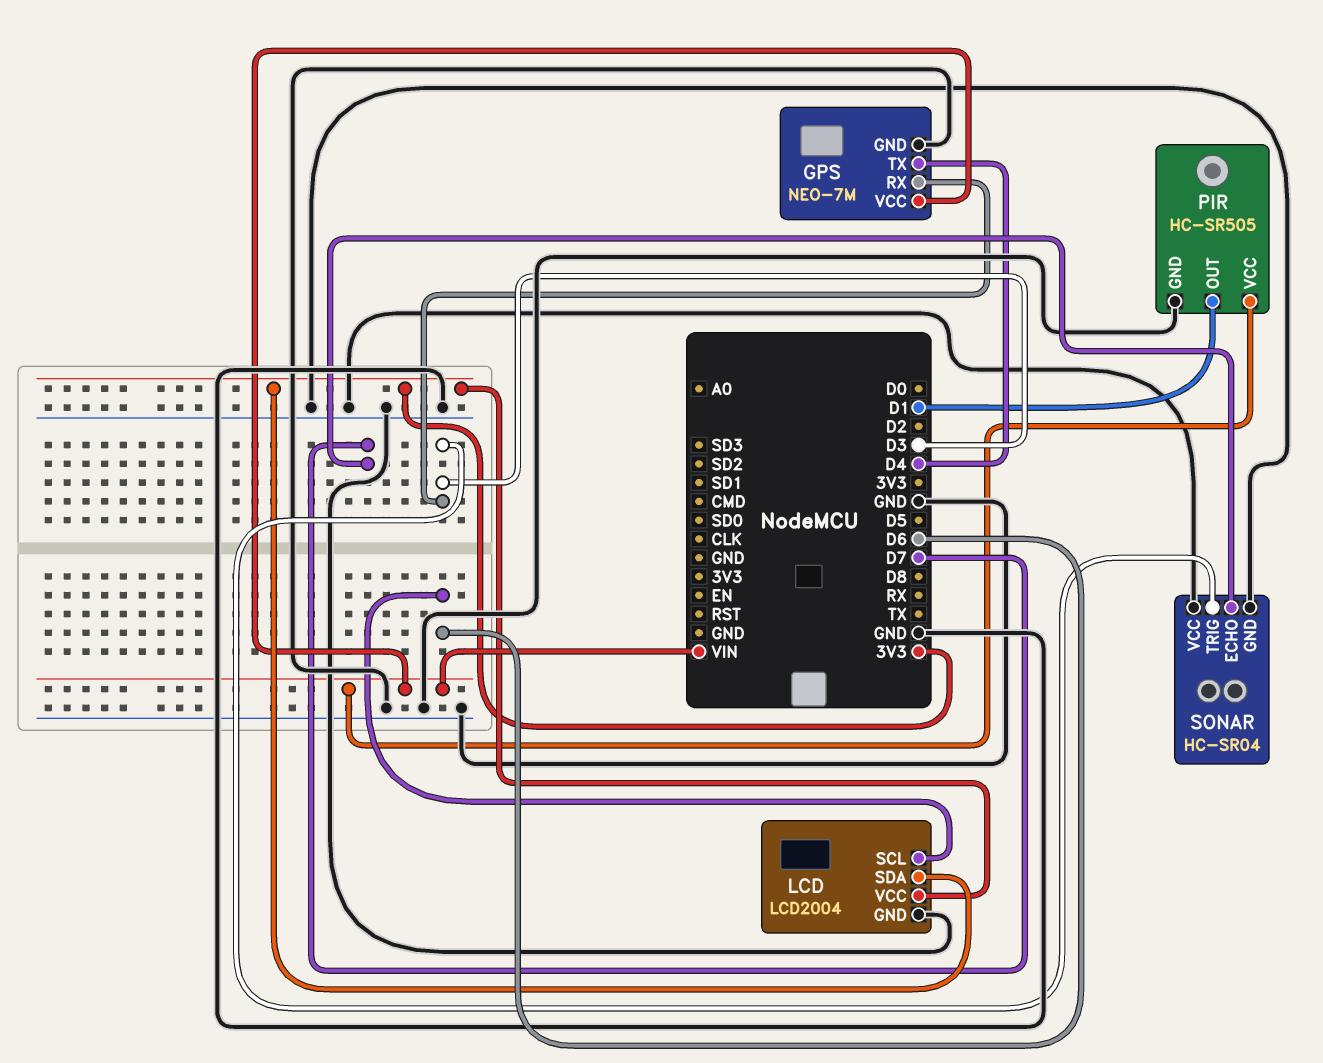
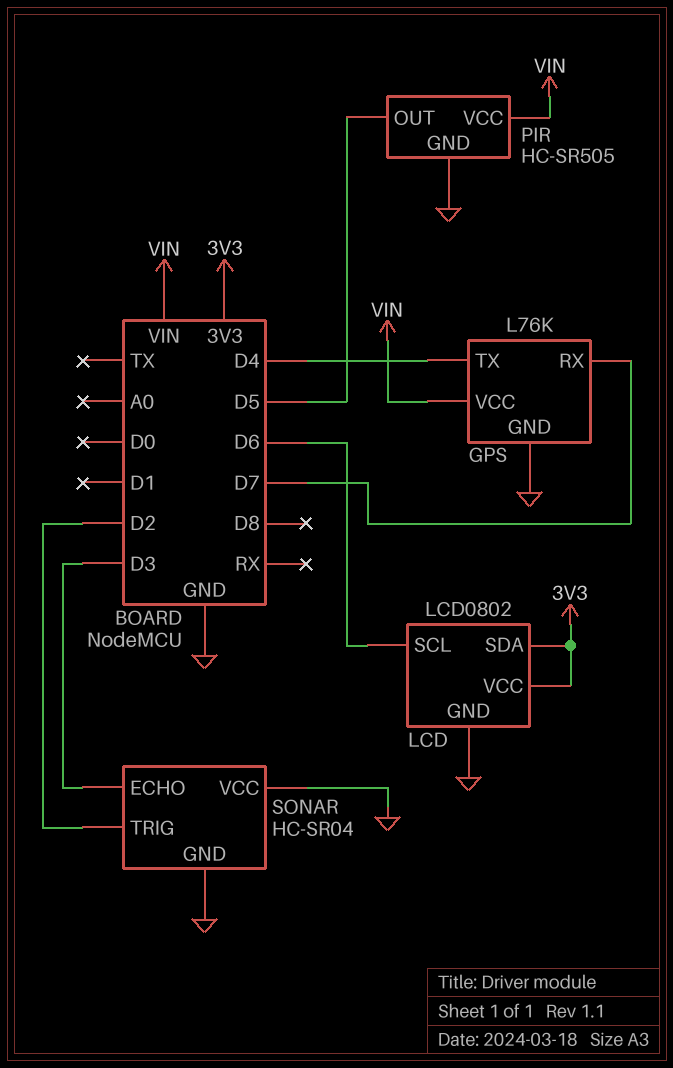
GPS: NEO-7M -> L76K
GPS pin RX: D3 -> D7
LCD: LCD2004 -> LCD0802
PIR pin OUT: D1 -> D5
SONAR pin ECHO: D7 -> D3
SONAR pin TRIG: D3 -> D2

